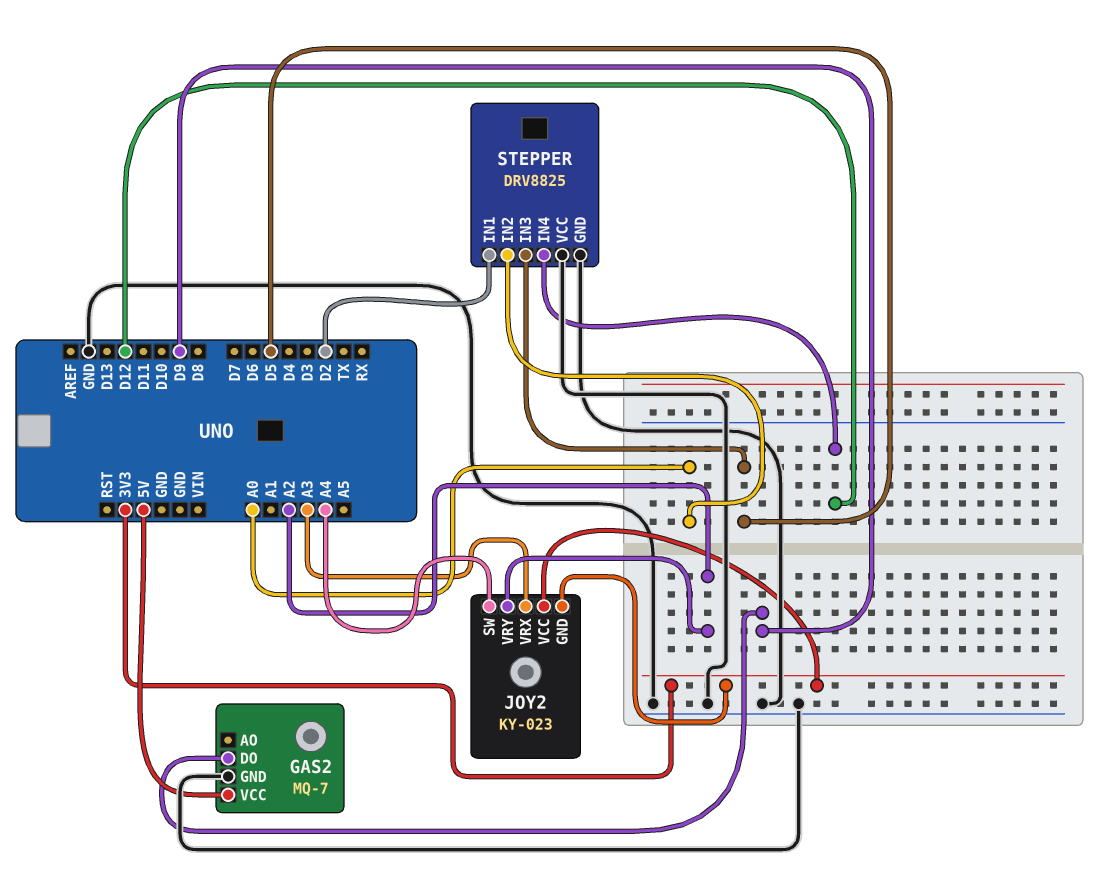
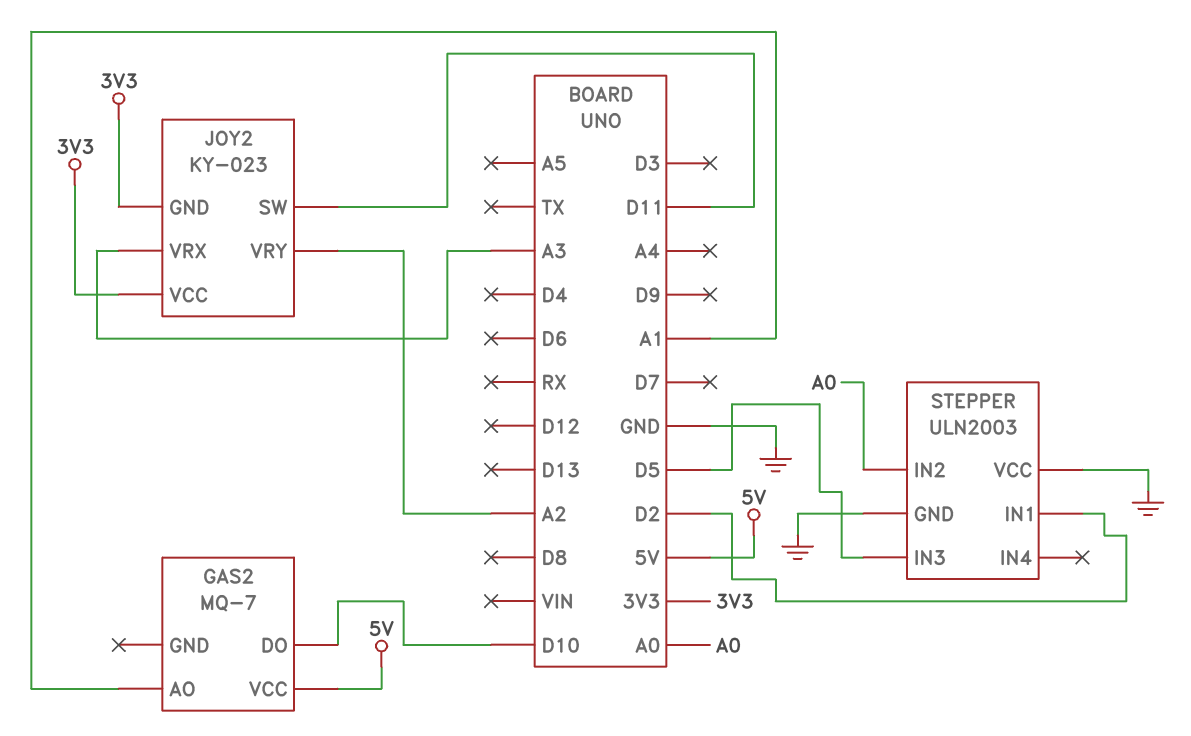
GAS2 pin AO: none -> A1
GAS2 pin DO: D9 -> D10
GAS2 pin GND: GND -> none
JOY2 pin SW: A4 -> D11
STEPPER: DRV8825 -> ULN2003
STEPPER pin IN4: D12 -> none

